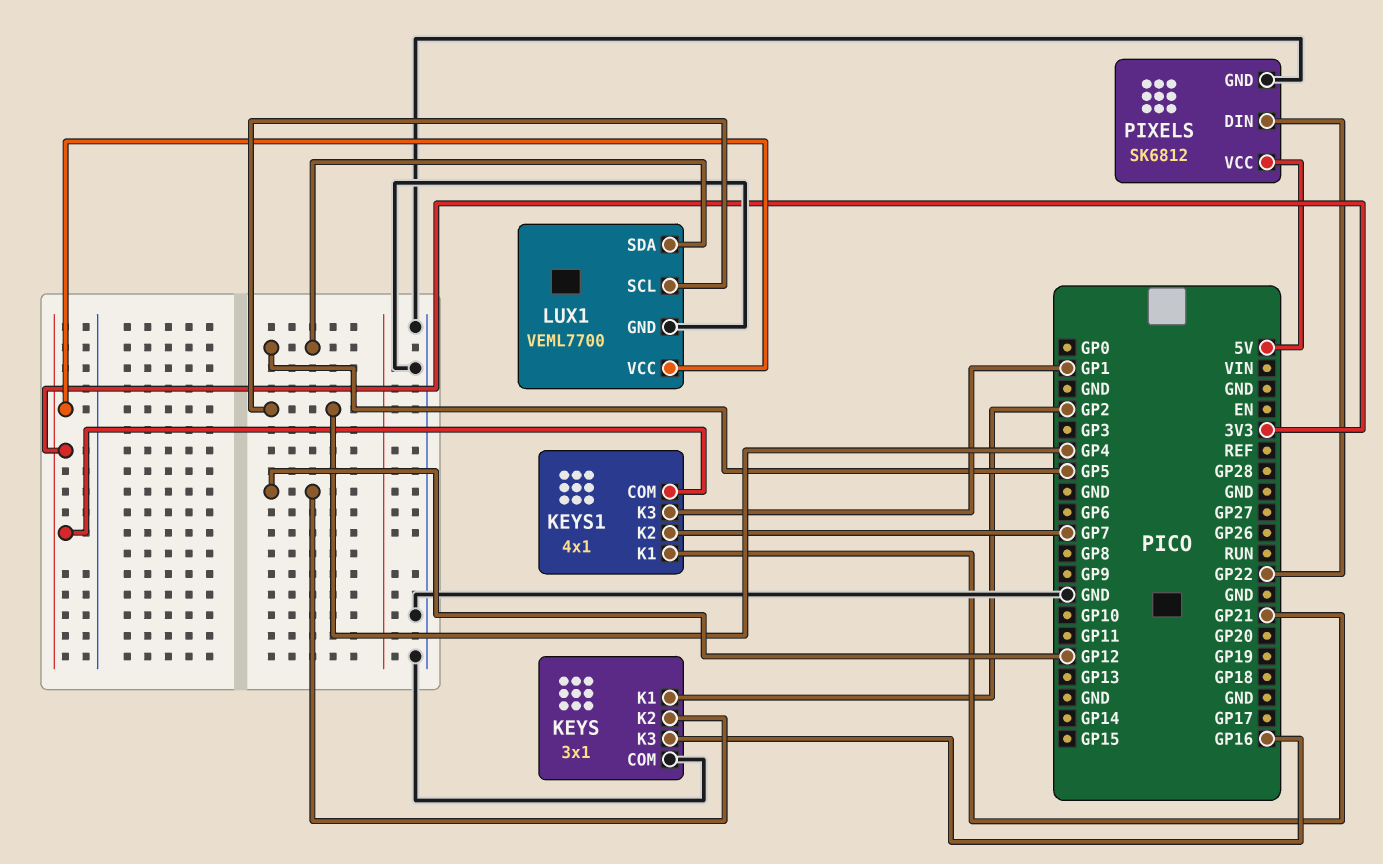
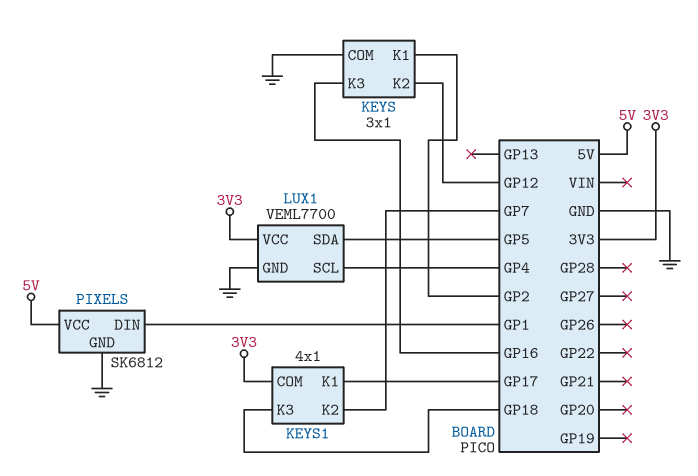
KEYS1 pin K1: GP21 -> GP17
KEYS1 pin K3: GP1 -> GP18
PIXELS pin DIN: GP22 -> GP1

